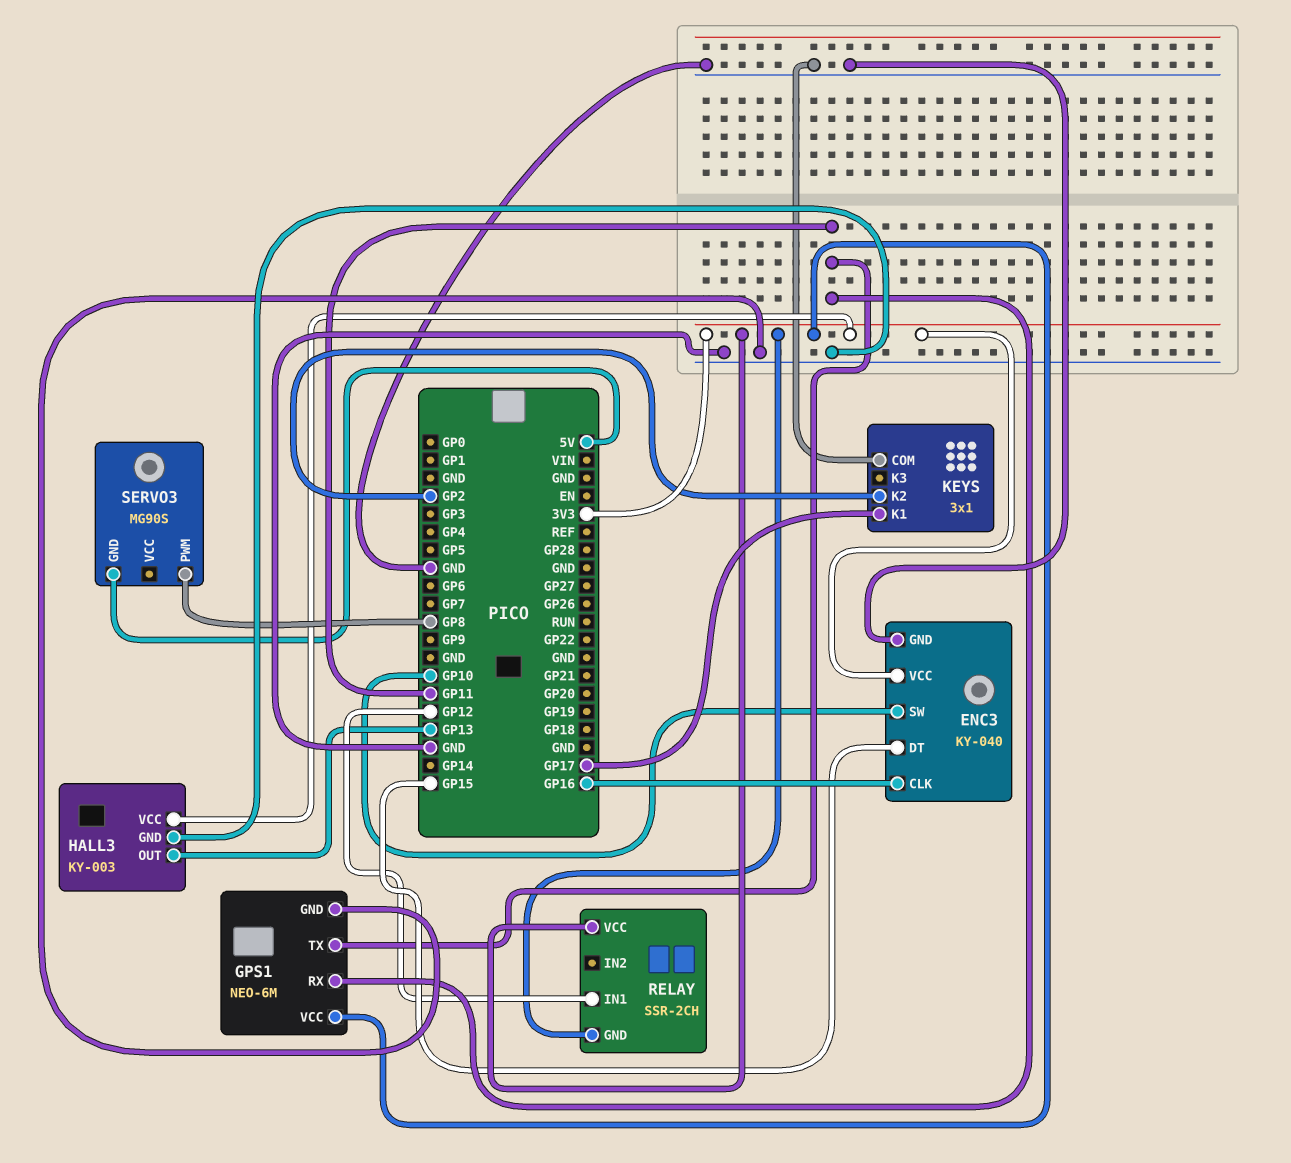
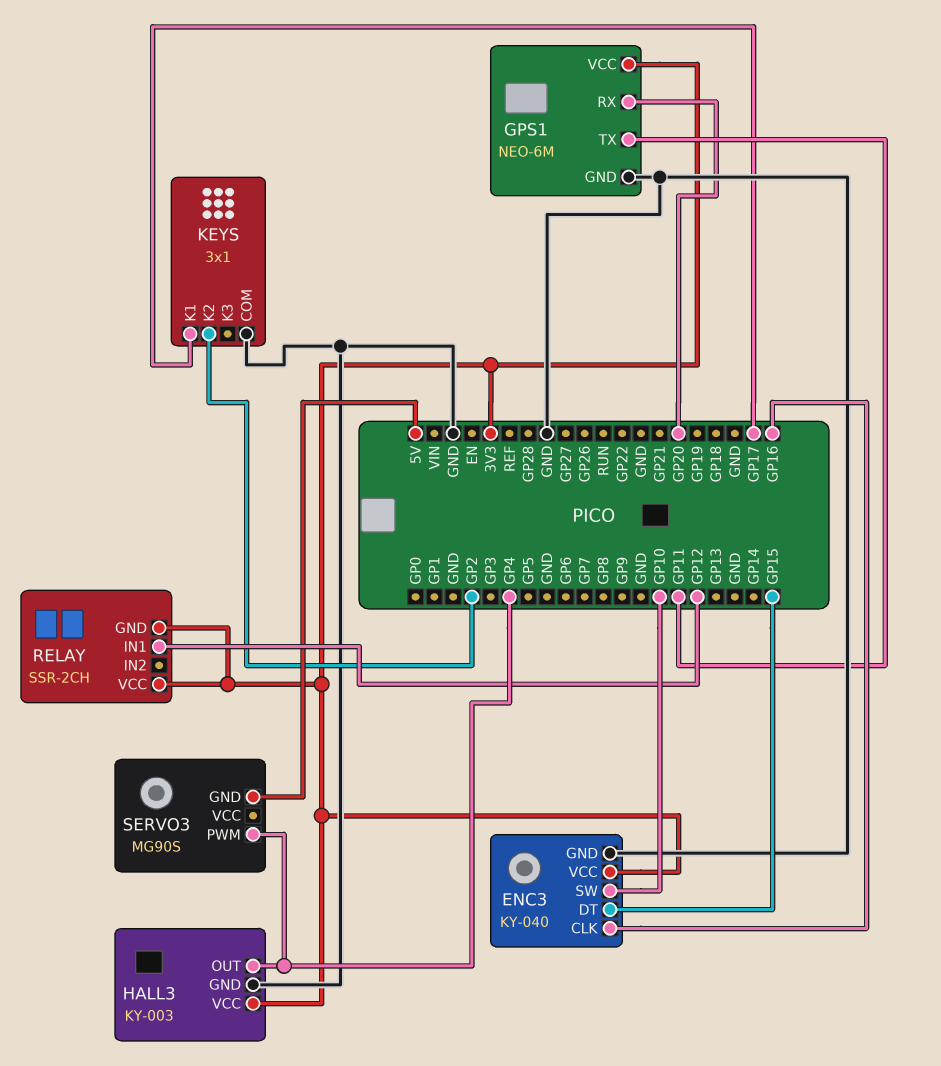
GPS1 pin RX: GP11 -> GP20
HALL3 pin OUT: GP13 -> GP4
SERVO3 pin PWM: GP8 -> GP4

